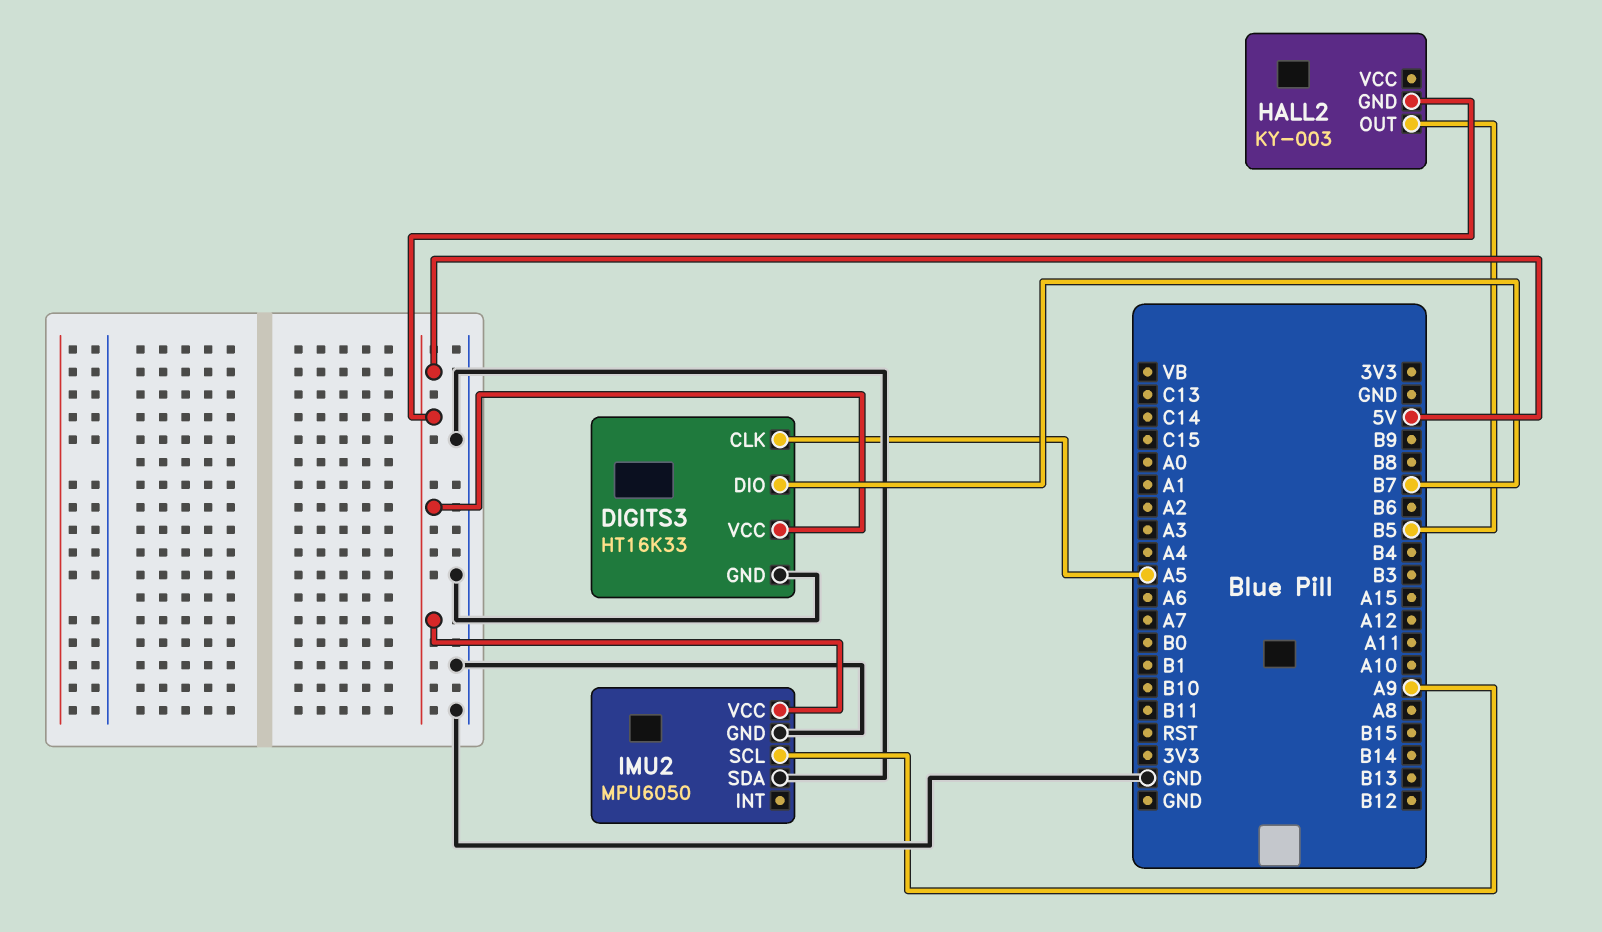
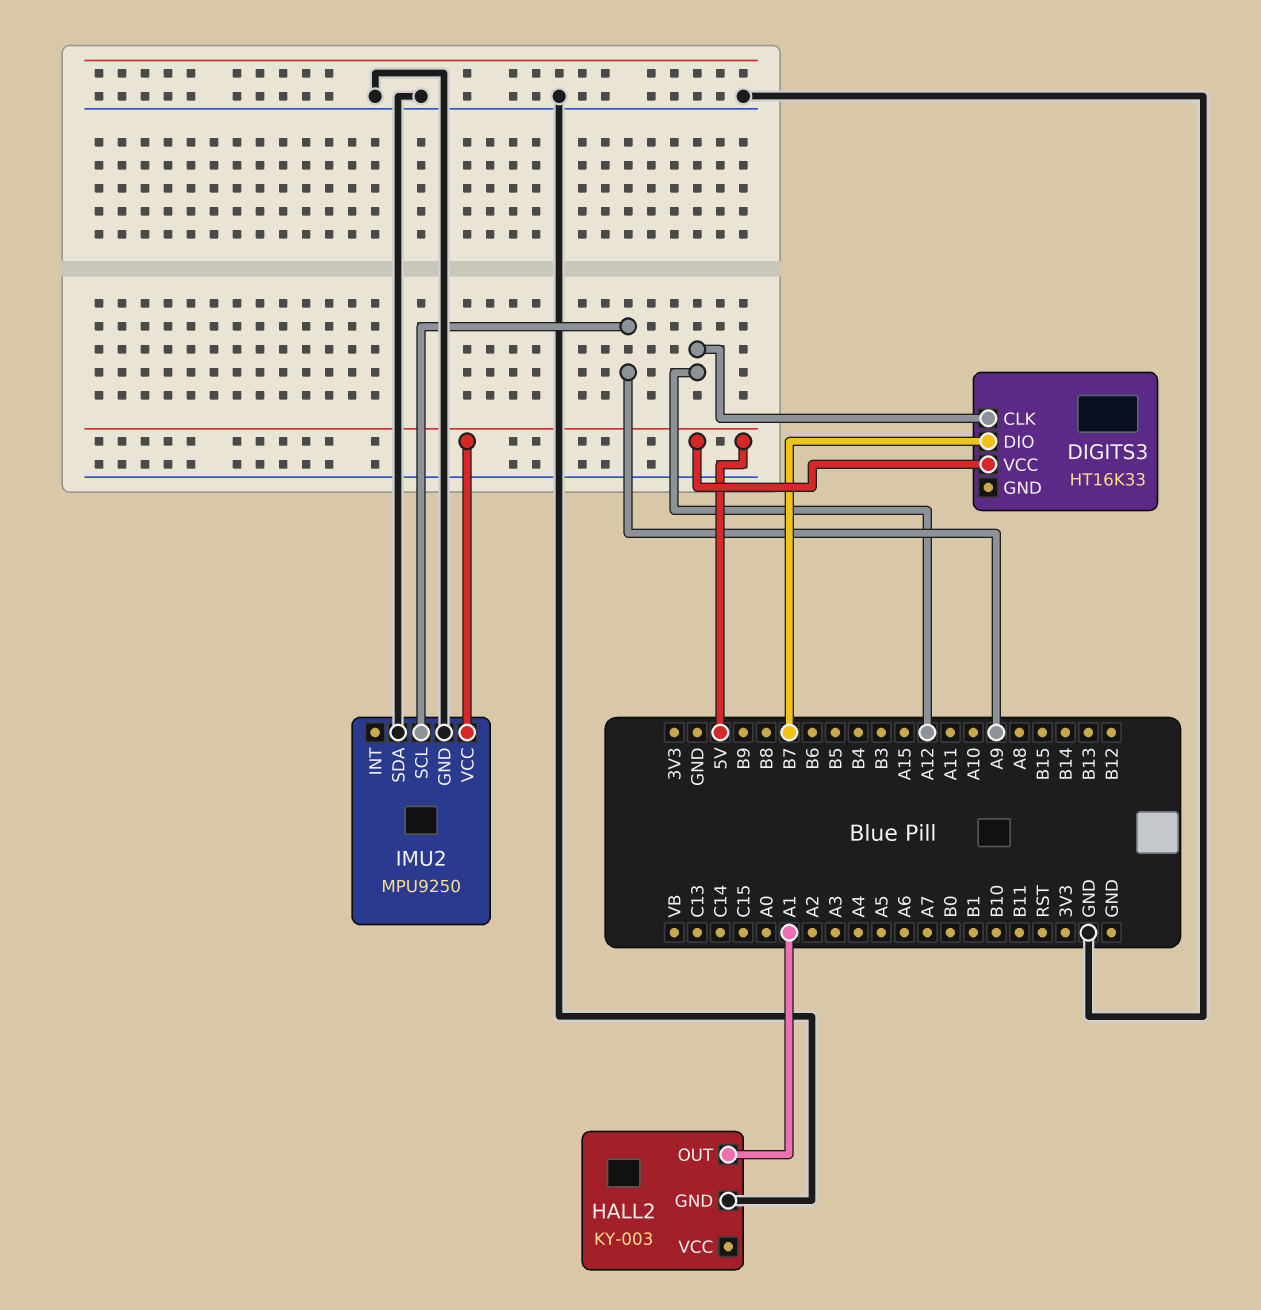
DIGITS3 pin CLK: A5 -> A12
DIGITS3 pin GND: GND -> none
HALL2 pin GND: 5V -> GND
HALL2 pin OUT: B5 -> A1
IMU2: MPU6050 -> MPU9250

